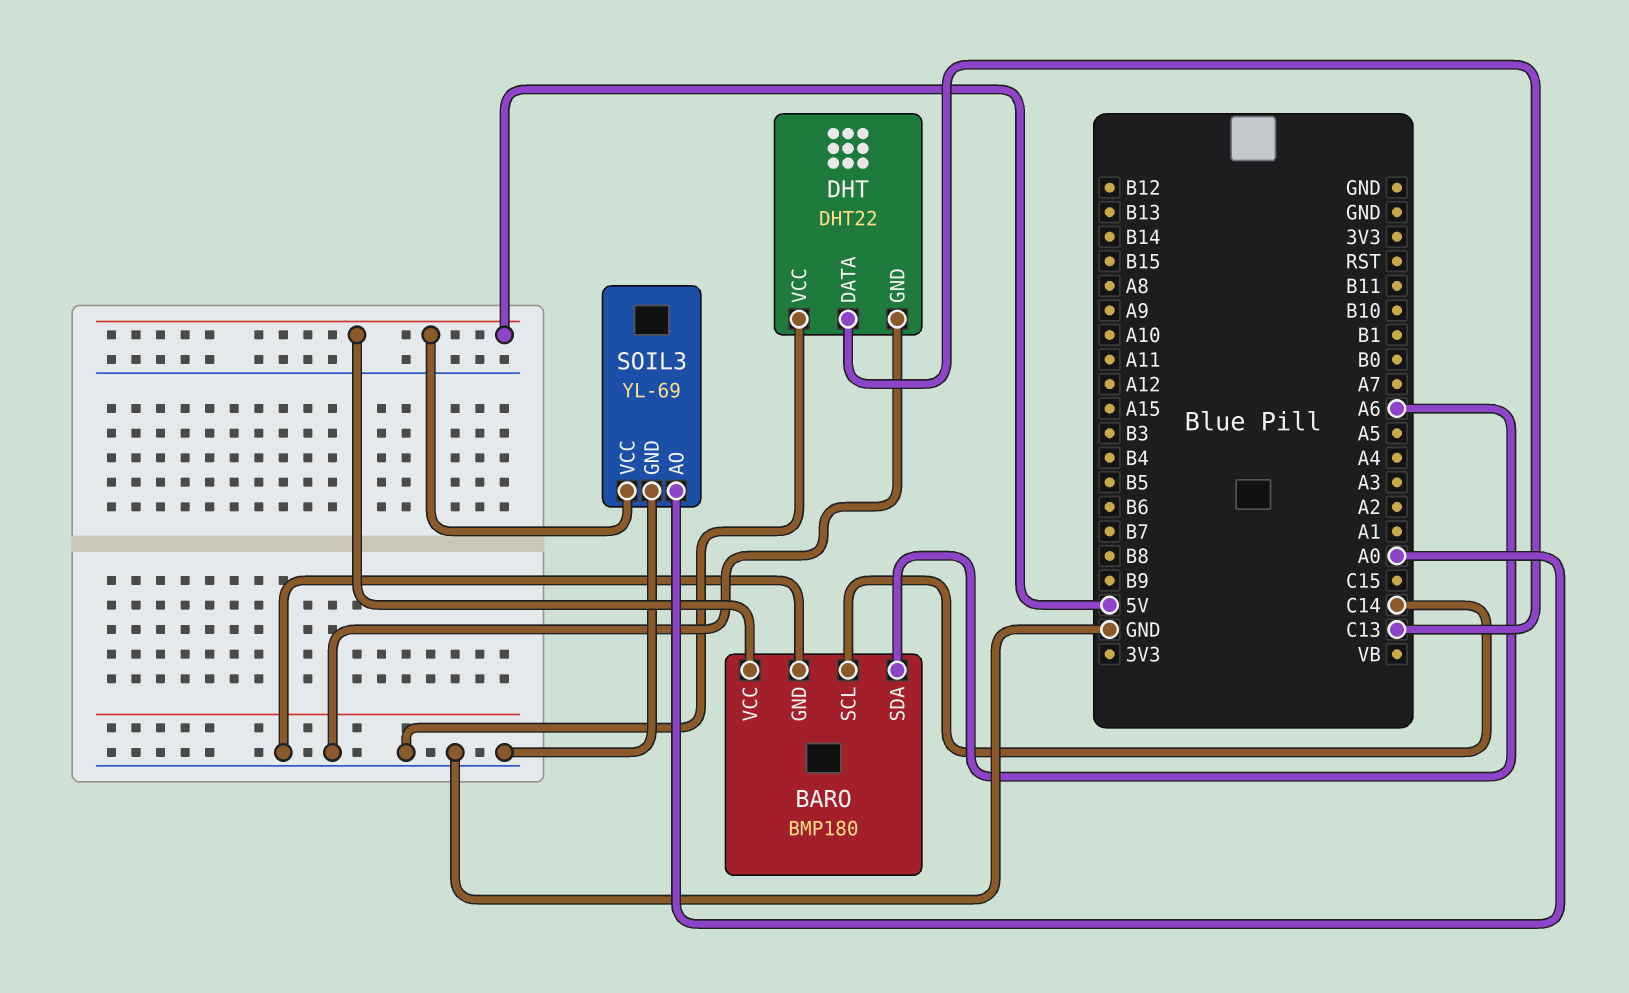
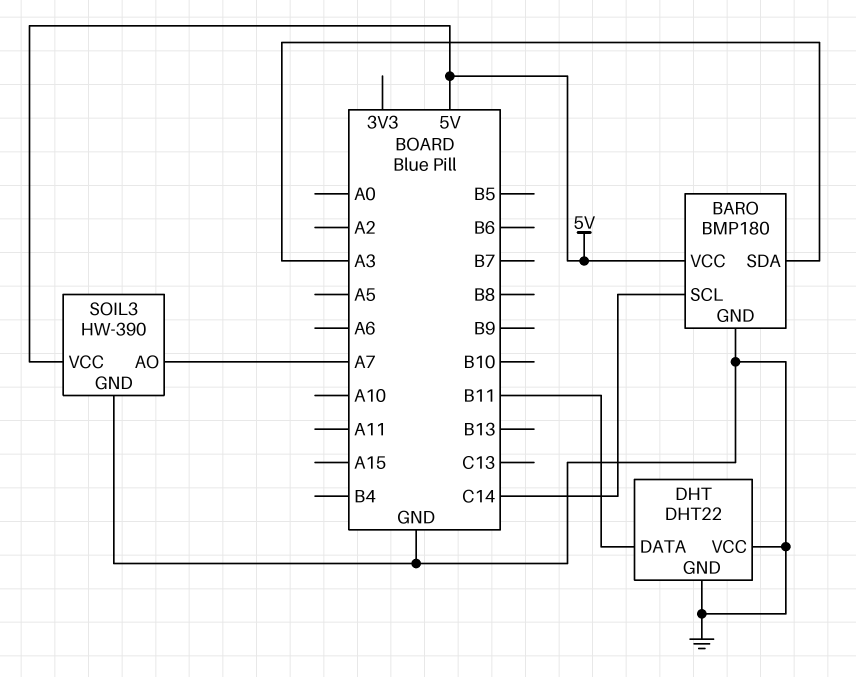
BARO pin SDA: A6 -> A3
DHT pin DATA: C13 -> B11
SOIL3: YL-69 -> HW-390
SOIL3 pin AO: A0 -> A7

